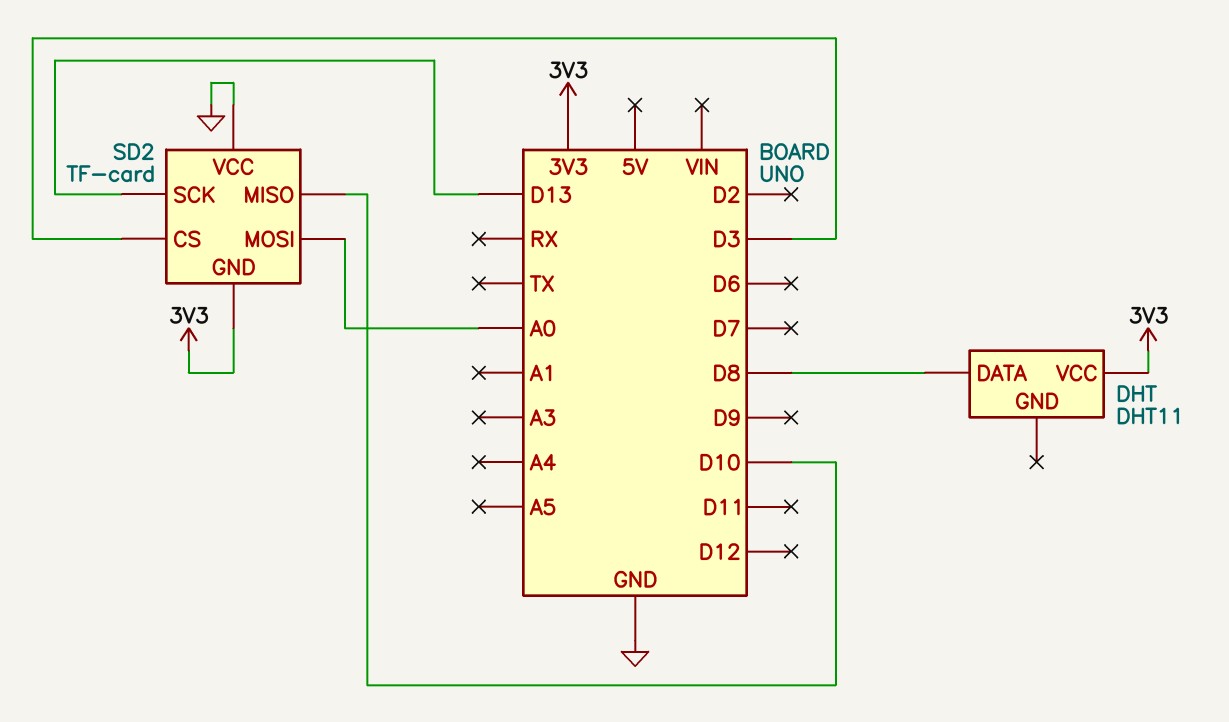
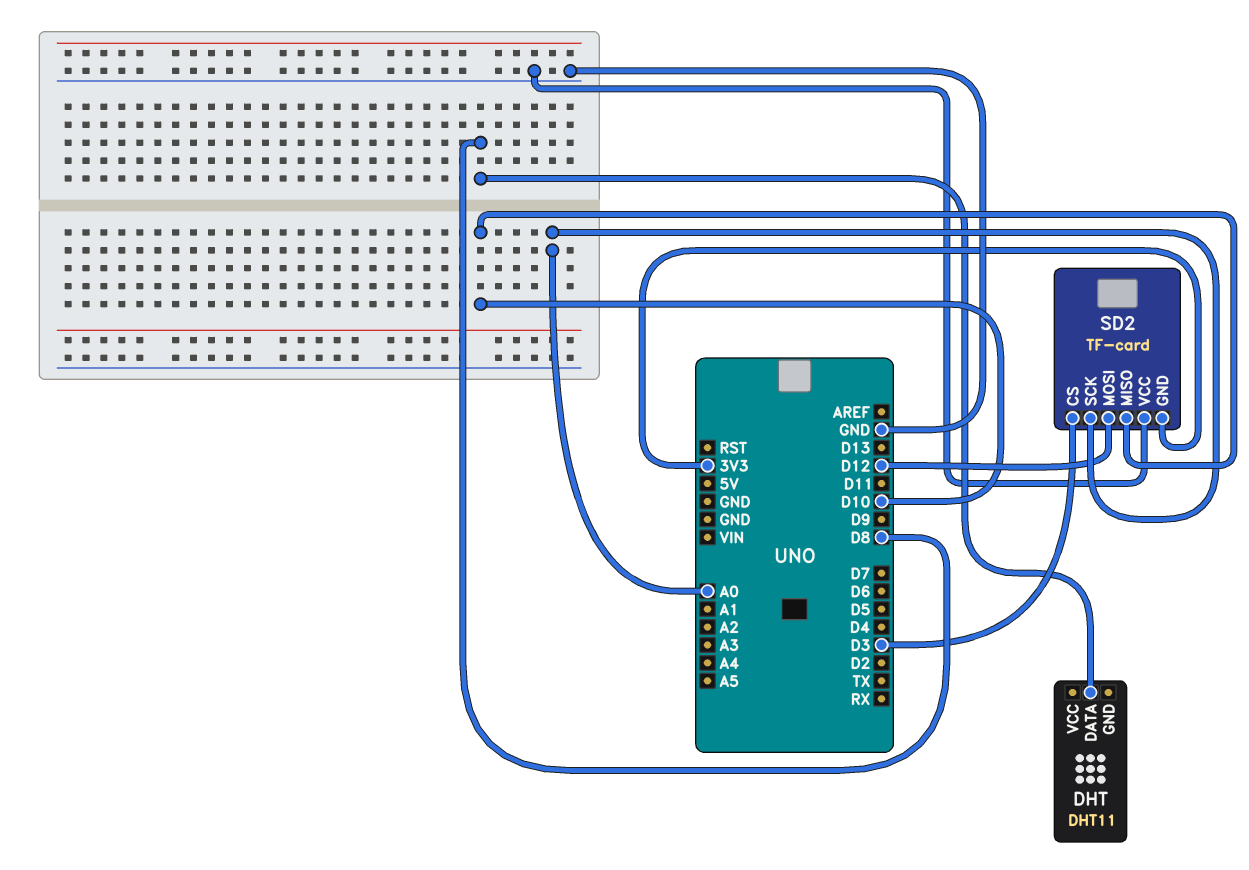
DHT pin VCC: 3V3 -> none
SD2 pin MOSI: A0 -> D12
SD2 pin SCK: D13 -> A0

